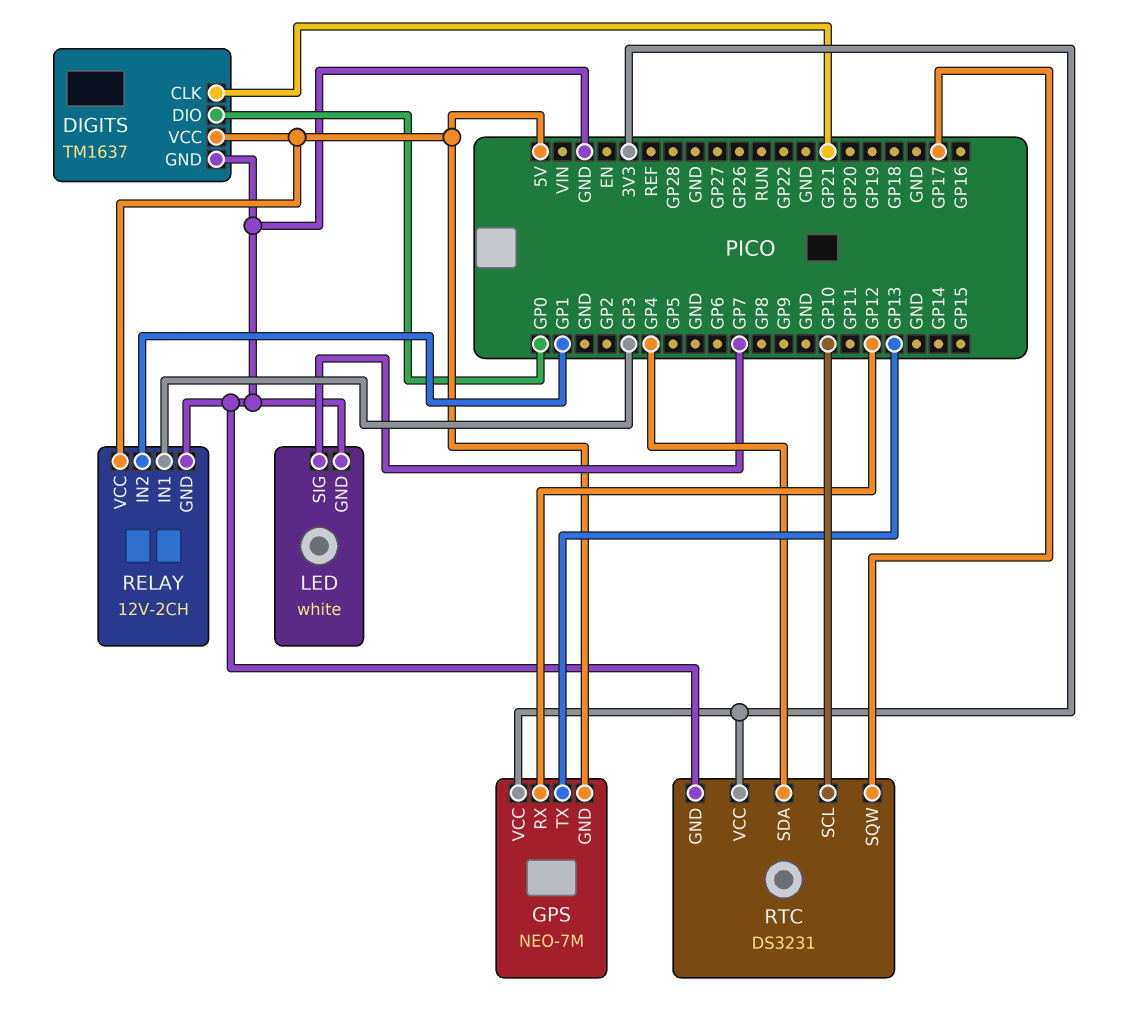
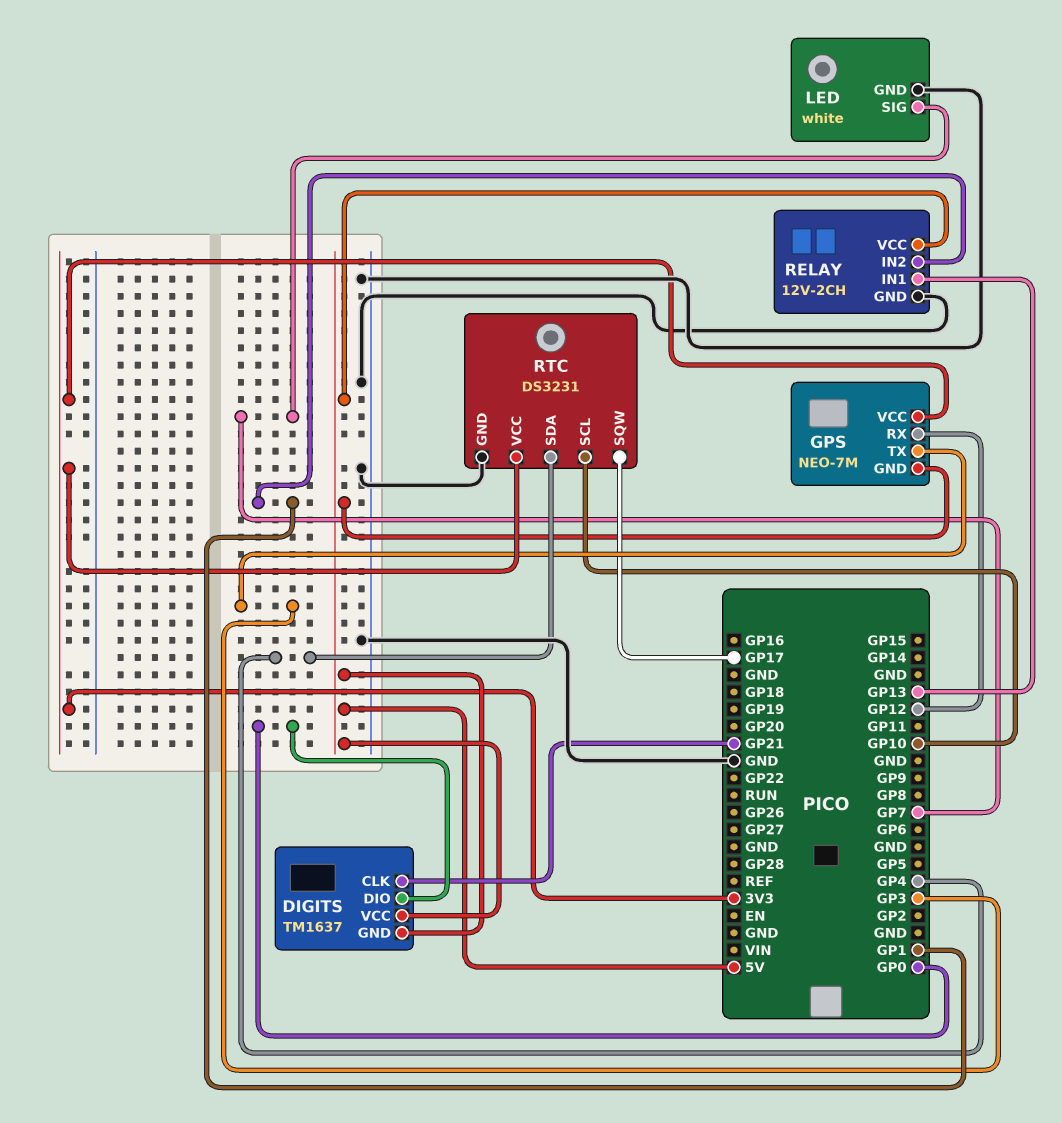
DIGITS pin GND: GND -> 5V
GPS pin TX: GP13 -> GP3
RELAY pin IN1: GP3 -> GP13

